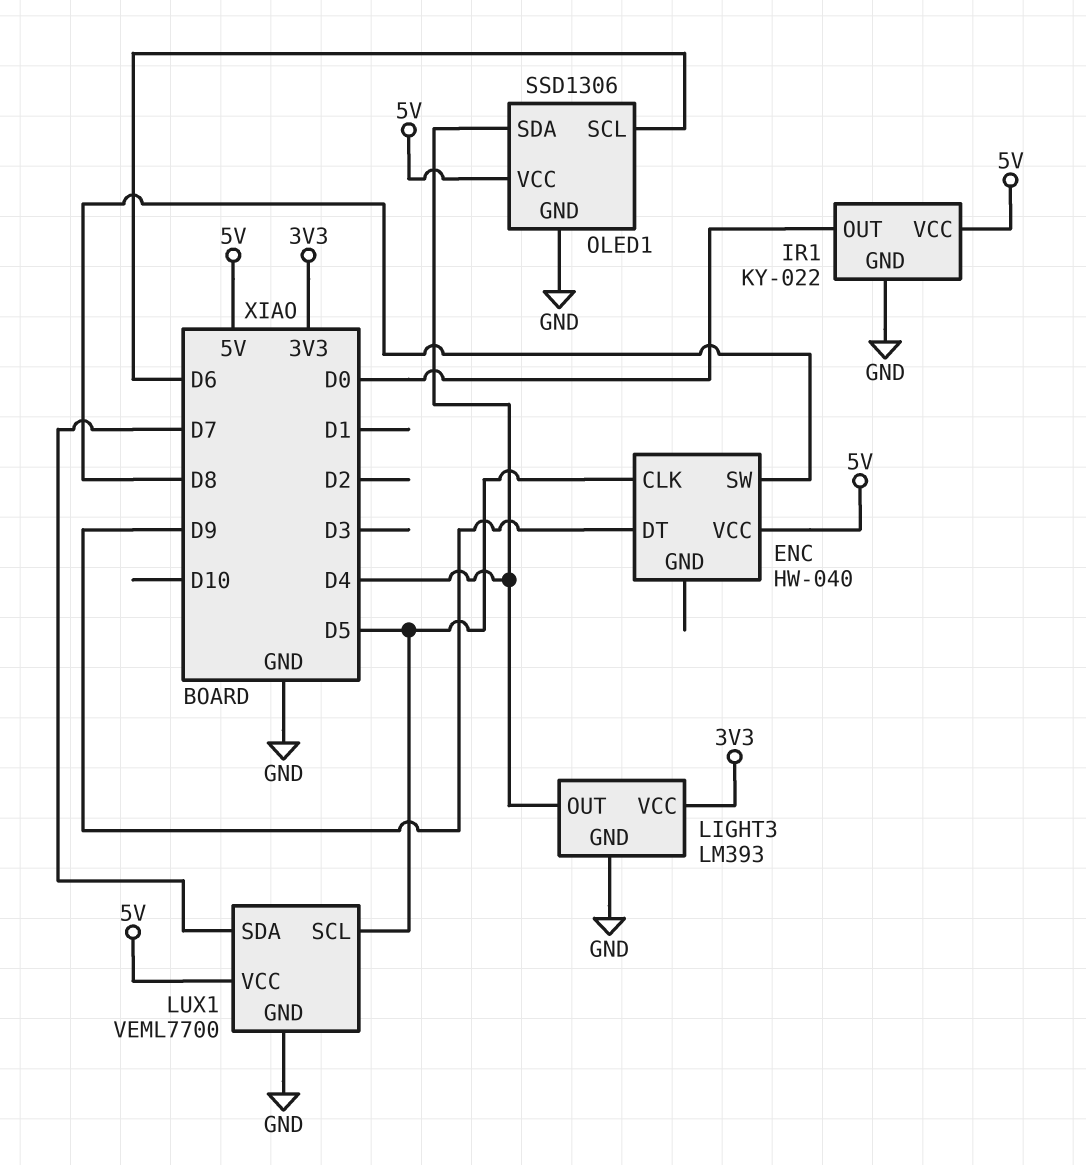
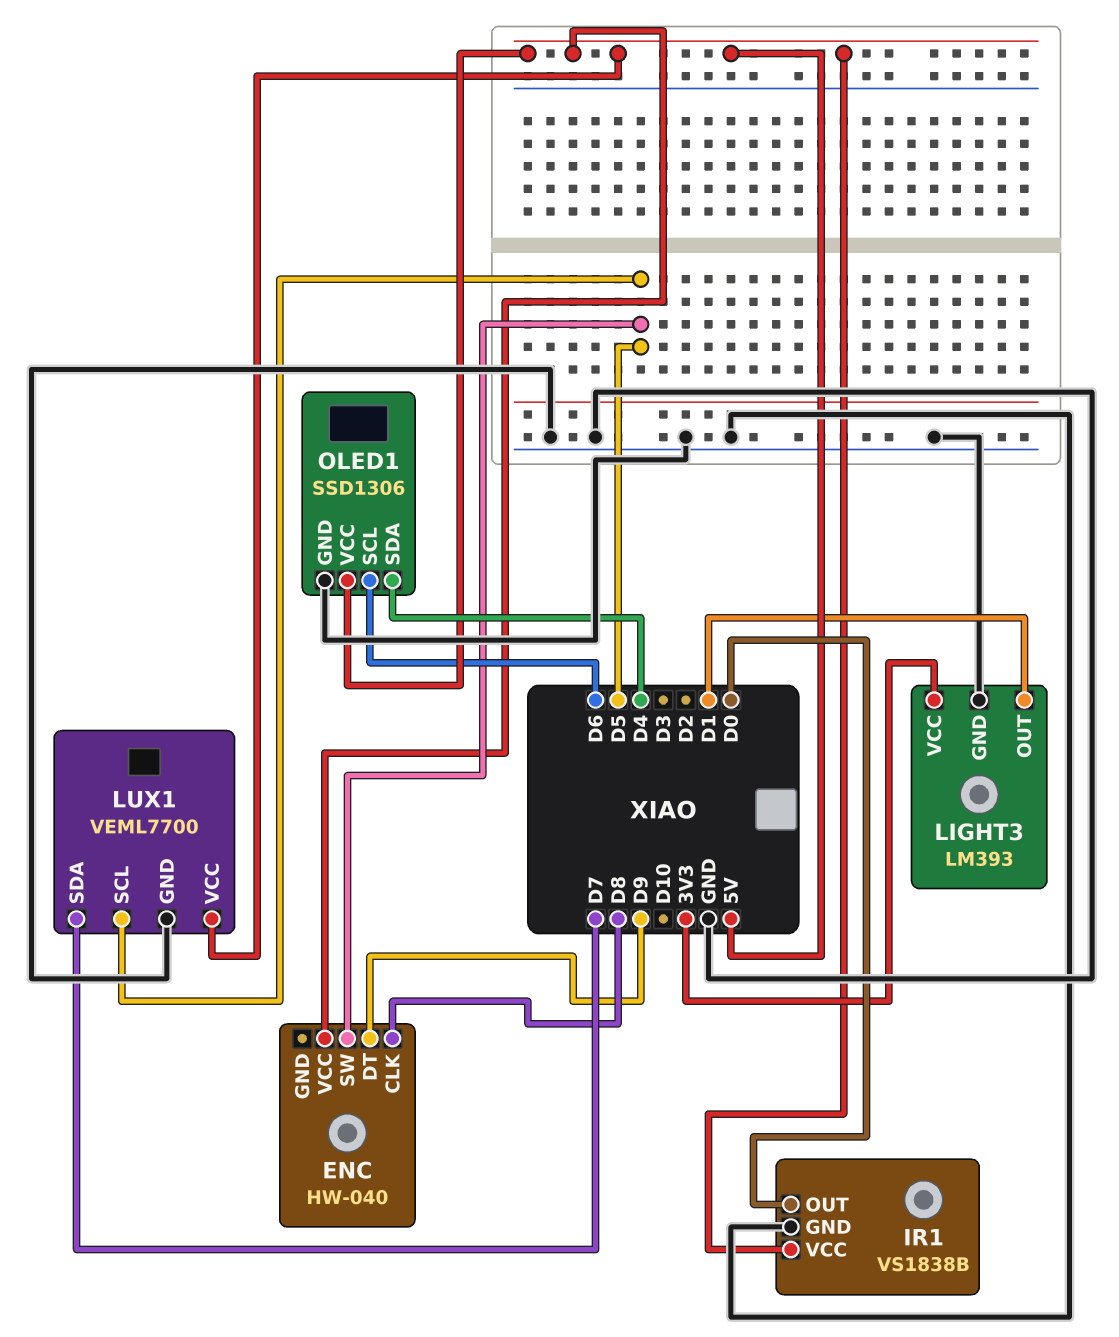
ENC pin CLK: D5 -> D8
ENC pin SW: D8 -> D5
IR1: KY-022 -> VS1838B
LIGHT3 pin OUT: D4 -> D1

